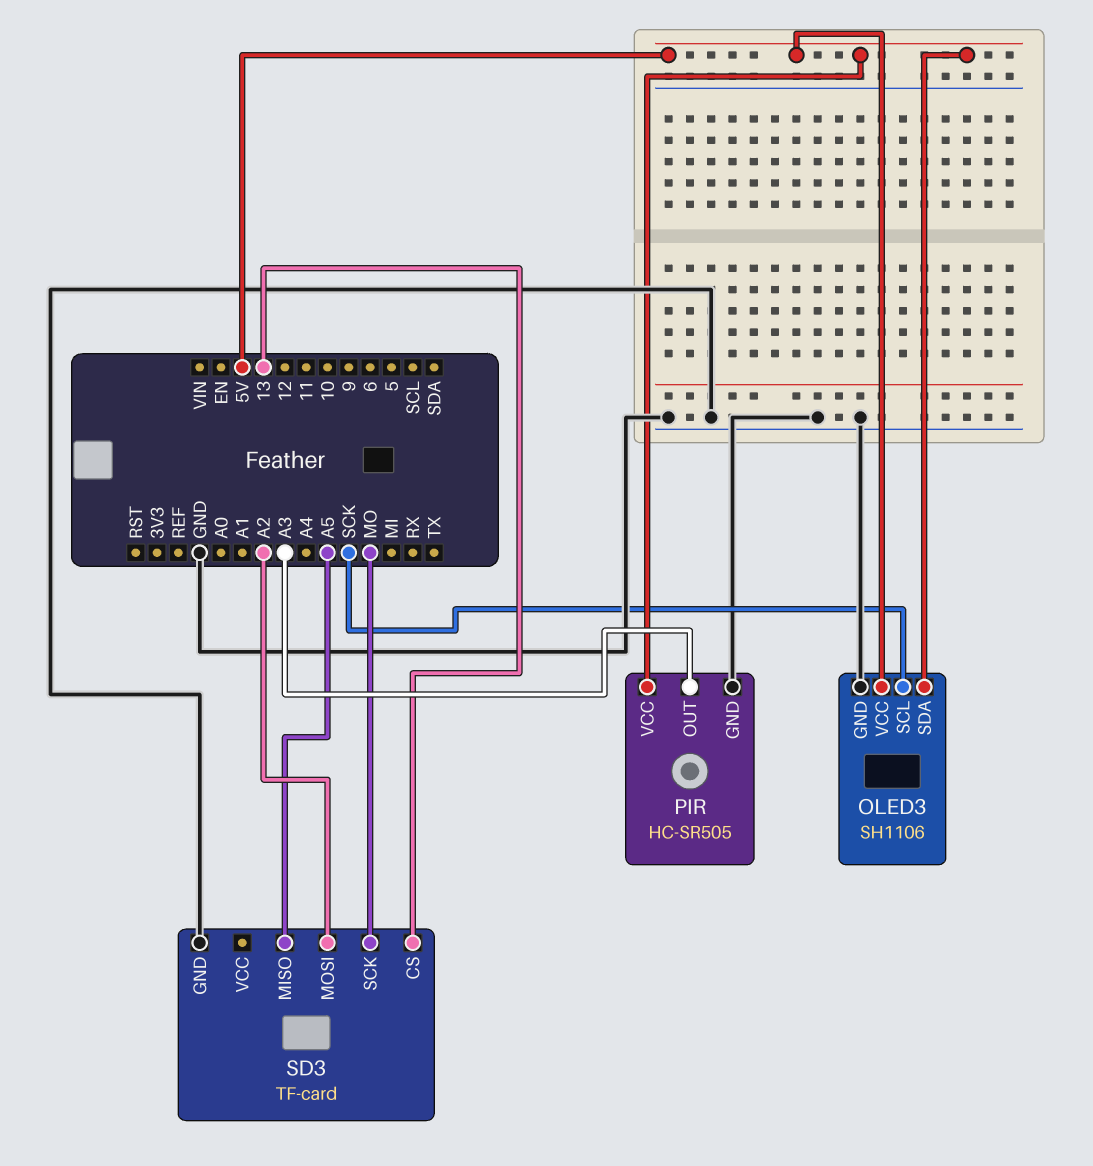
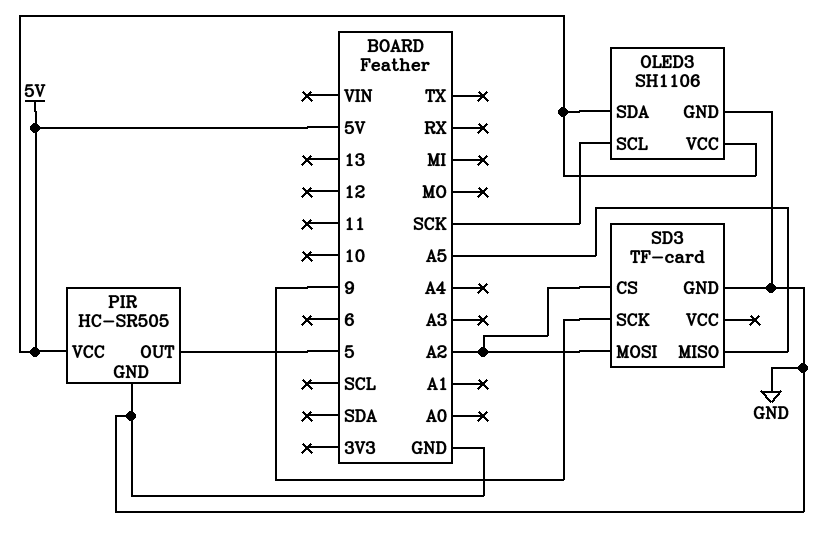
PIR pin OUT: A3 -> 5
SD3 pin CS: 13 -> A2
SD3 pin SCK: MO -> 9

